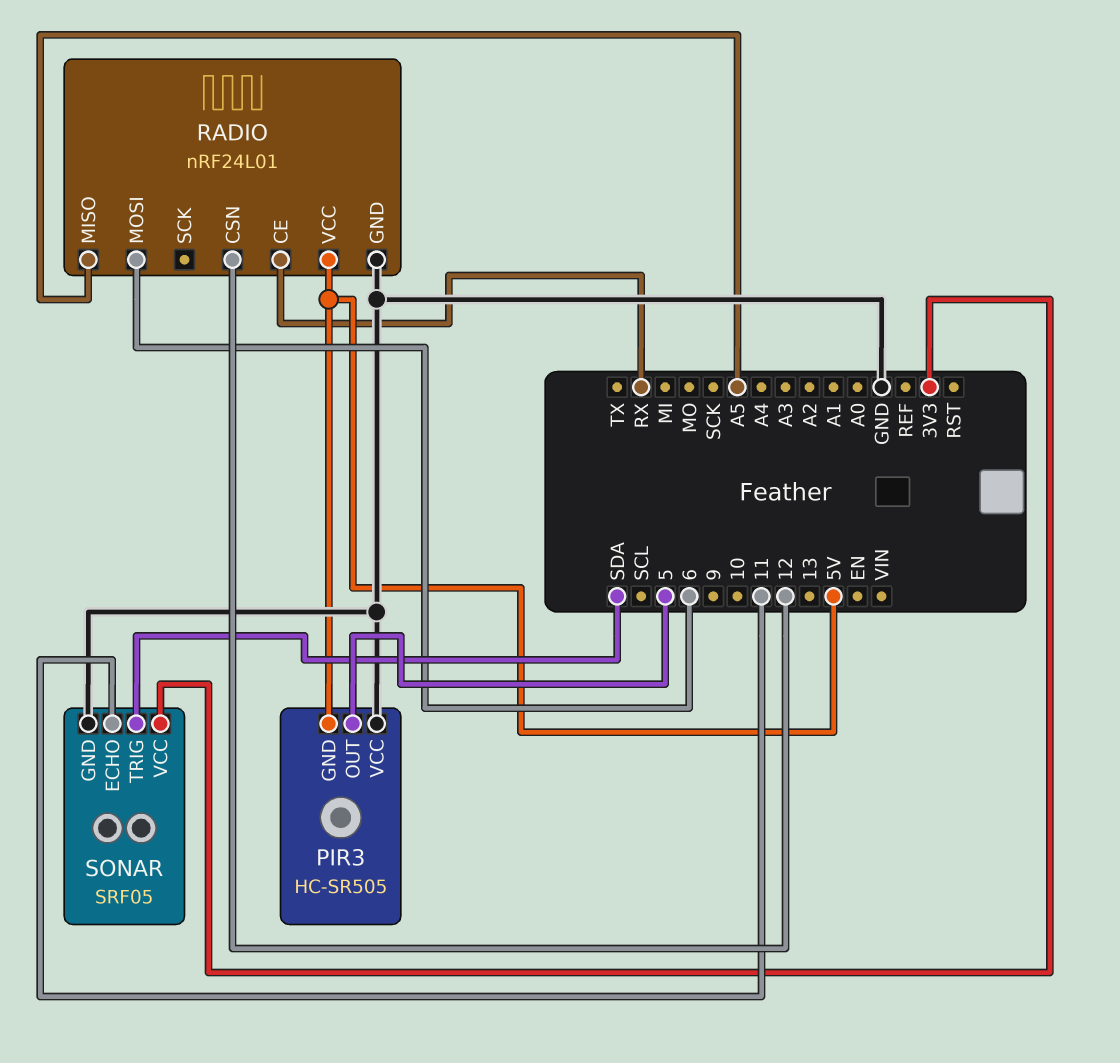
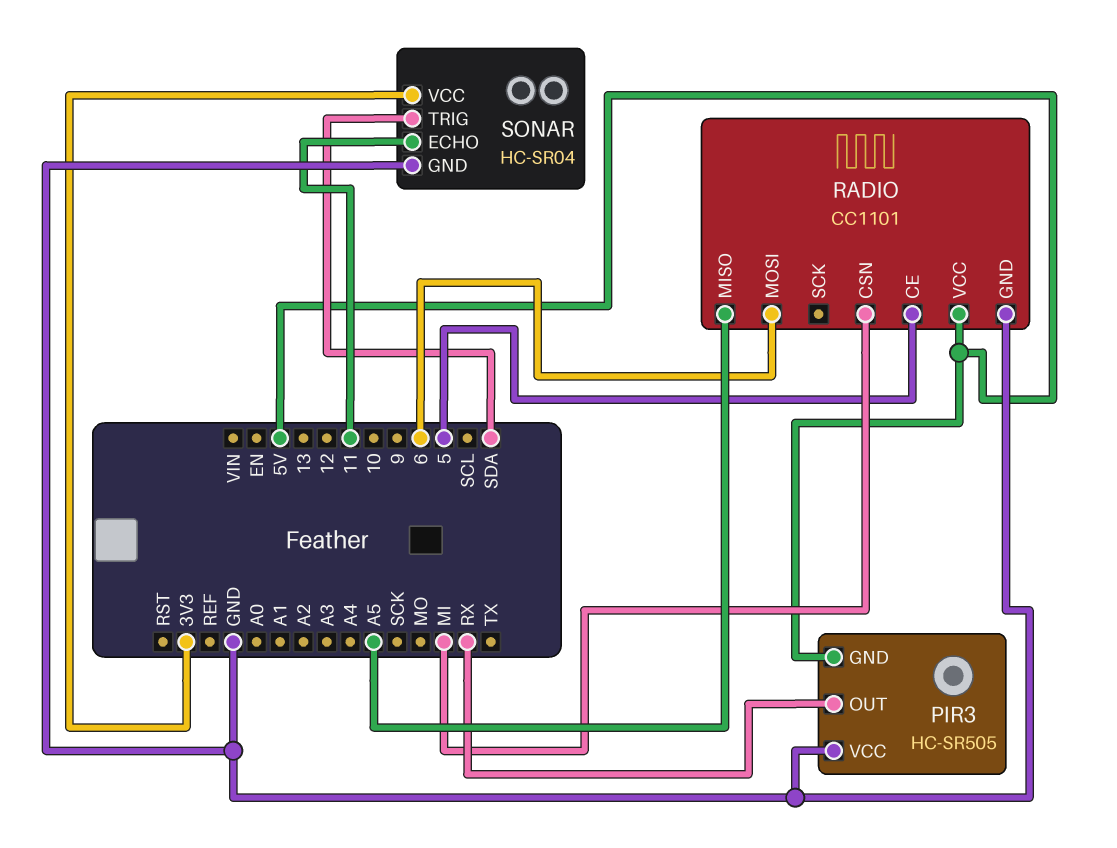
PIR3 pin OUT: 5 -> RX
RADIO: nRF24L01 -> CC1101
RADIO pin CE: RX -> 5
RADIO pin CSN: 12 -> MI
SONAR: SRF05 -> HC-SR04

